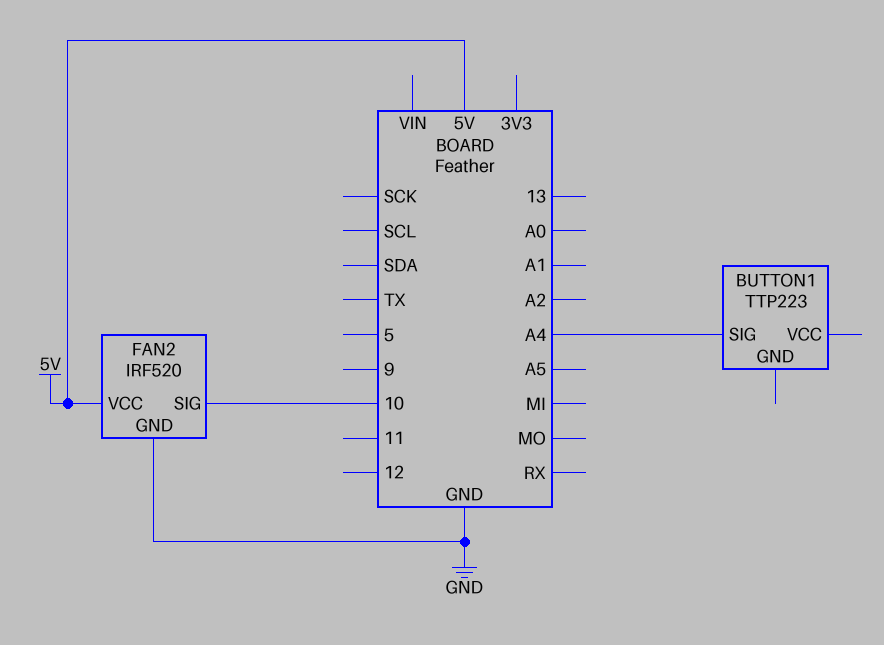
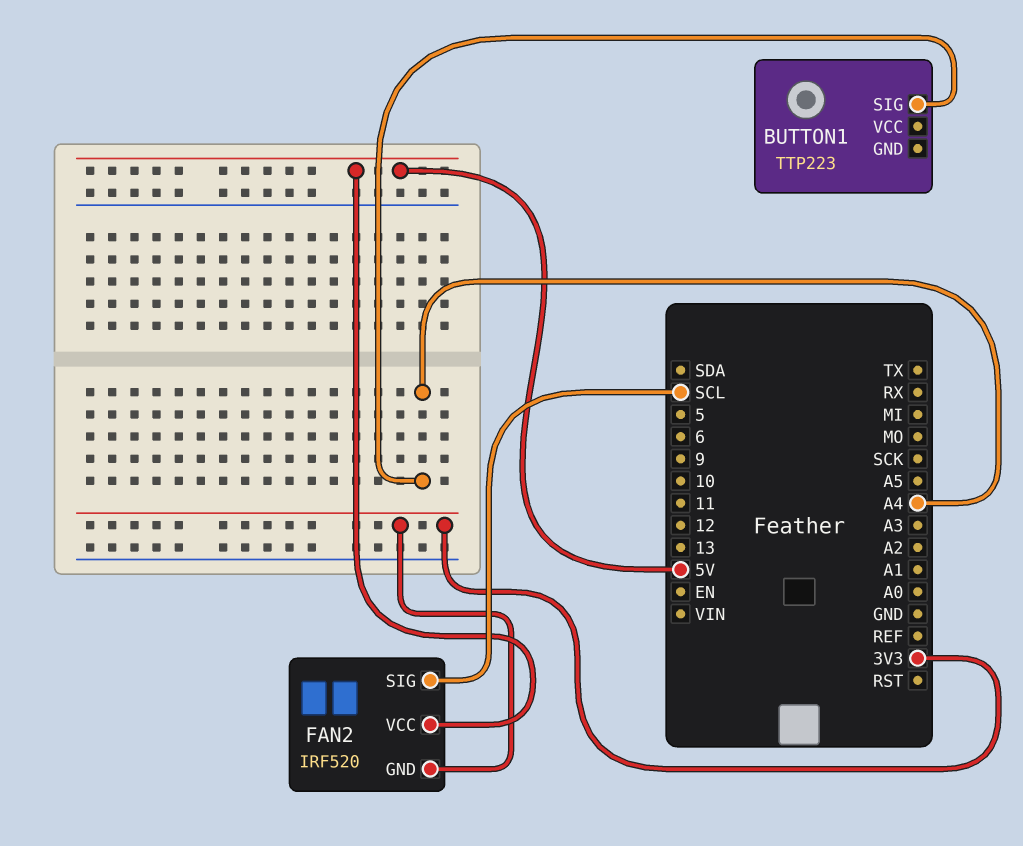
FAN2 pin GND: GND -> 3V3
FAN2 pin SIG: 10 -> SCL

